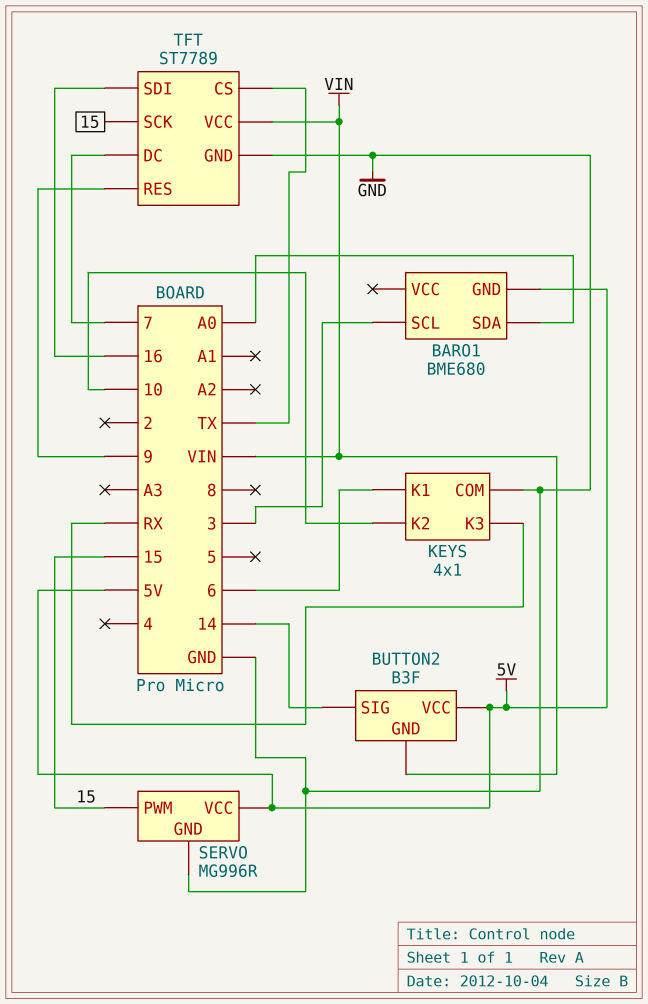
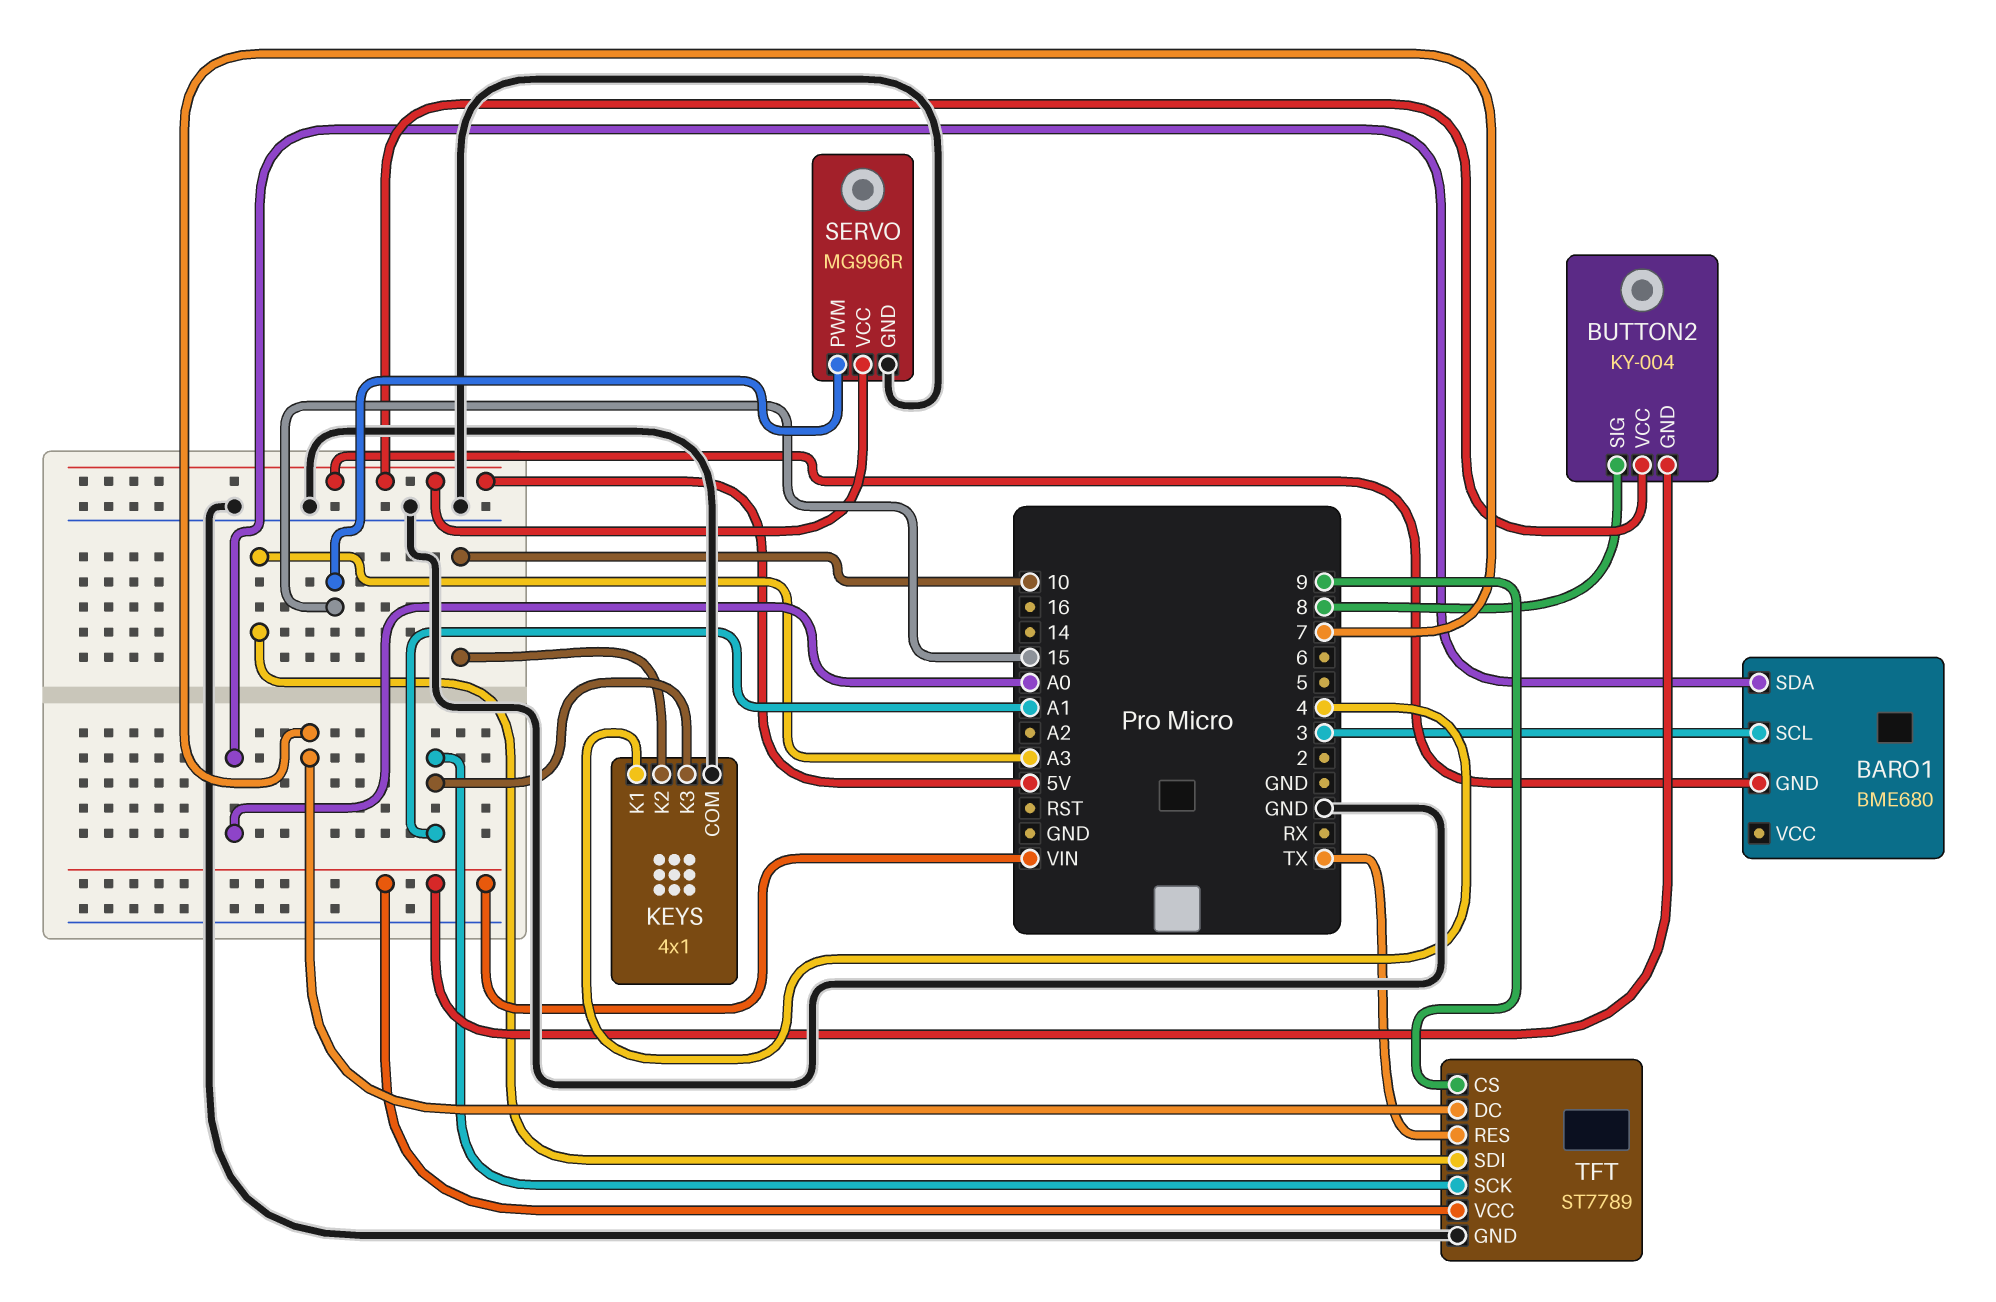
BUTTON2: B3F -> KY-004
BUTTON2 pin SIG: 14 -> 8
KEYS pin K1: 6 -> 4
KEYS pin K3: RX -> A1
TFT pin CS: TX -> 9
TFT pin RES: 9 -> TX
TFT pin SCK: 15 -> A1
TFT pin SDI: 16 -> A3

